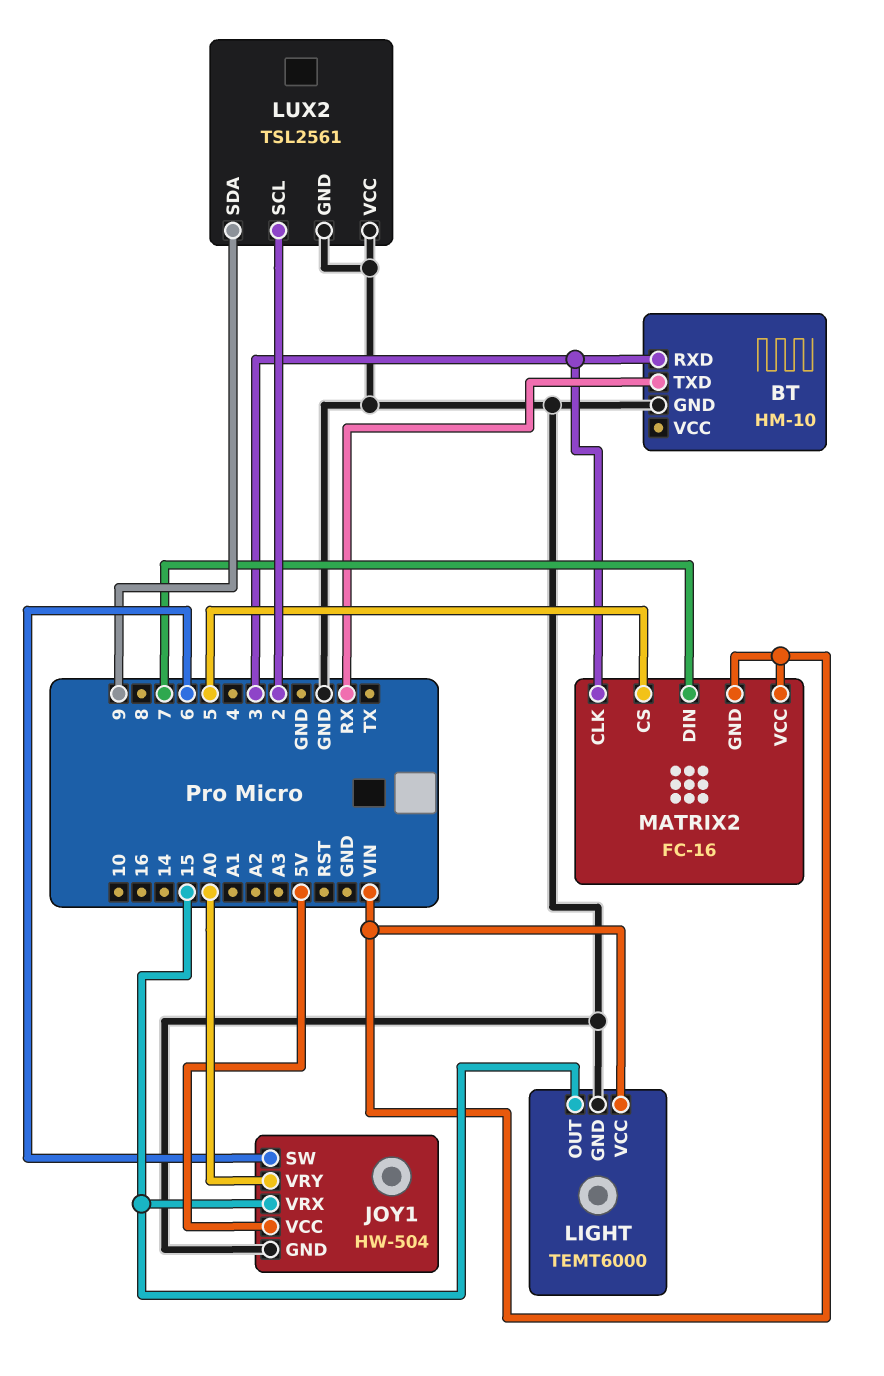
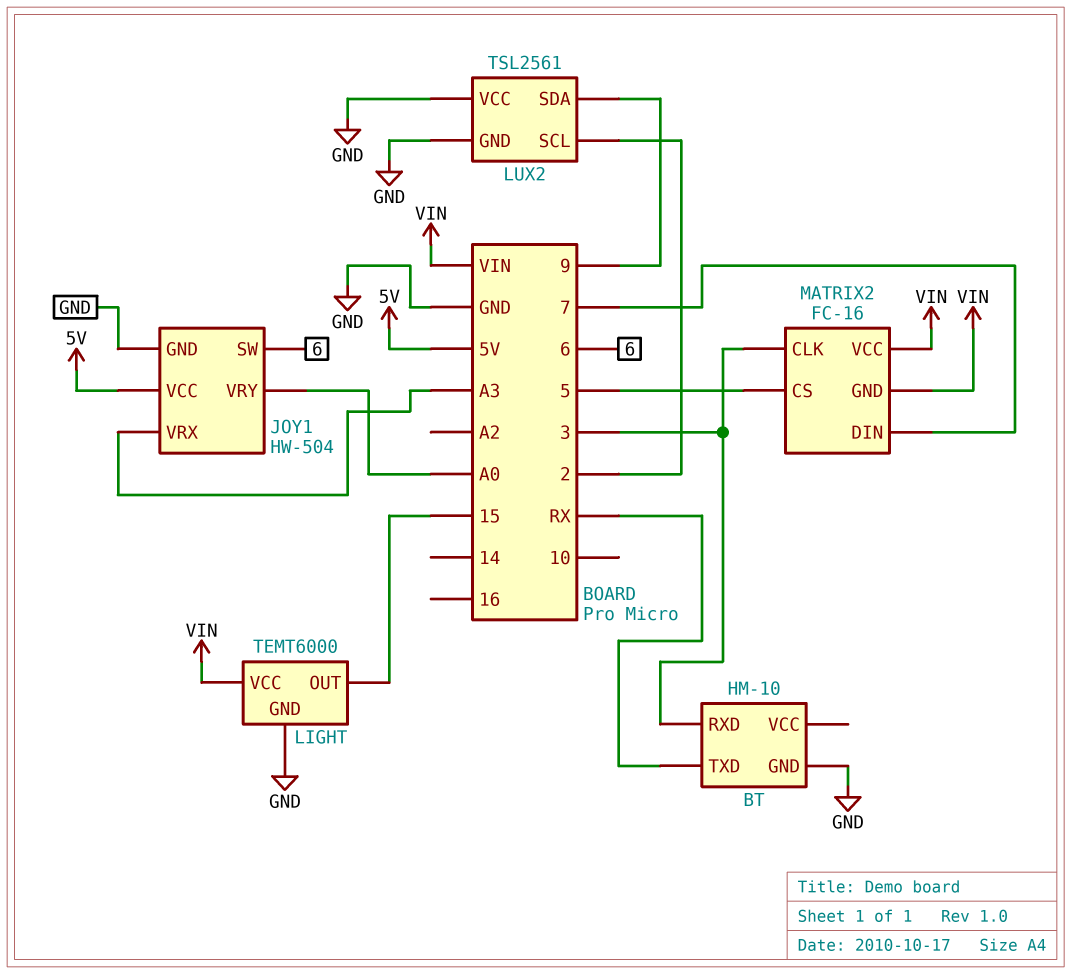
JOY1 pin VRX: 15 -> A3

